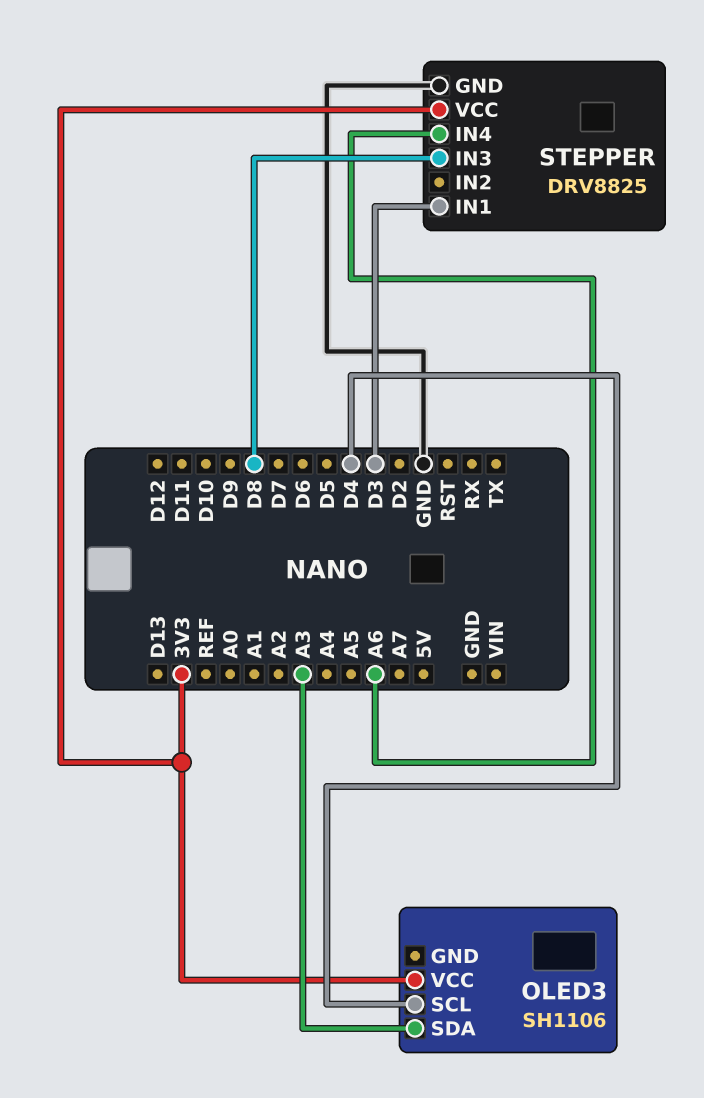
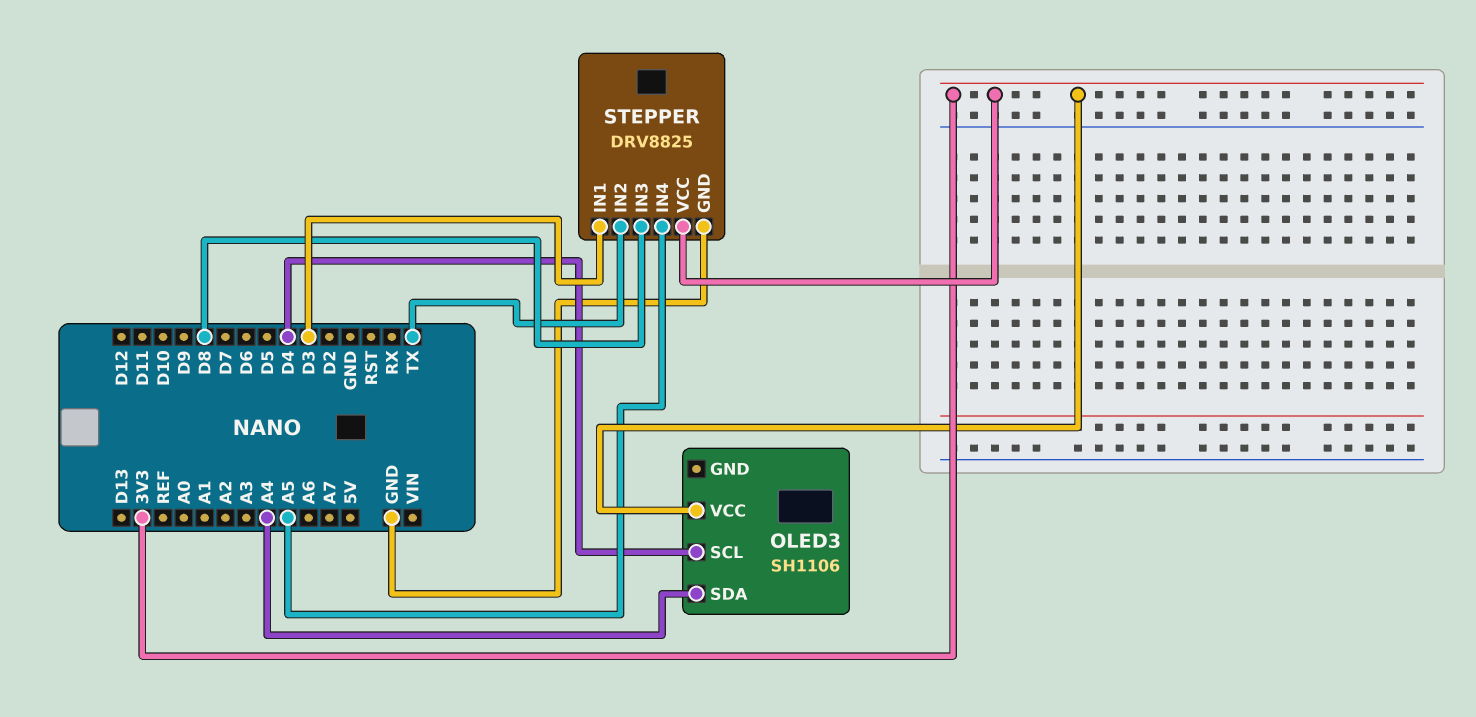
OLED3 pin SDA: A3 -> A4
STEPPER pin IN2: none -> TX
STEPPER pin IN4: A6 -> A5

